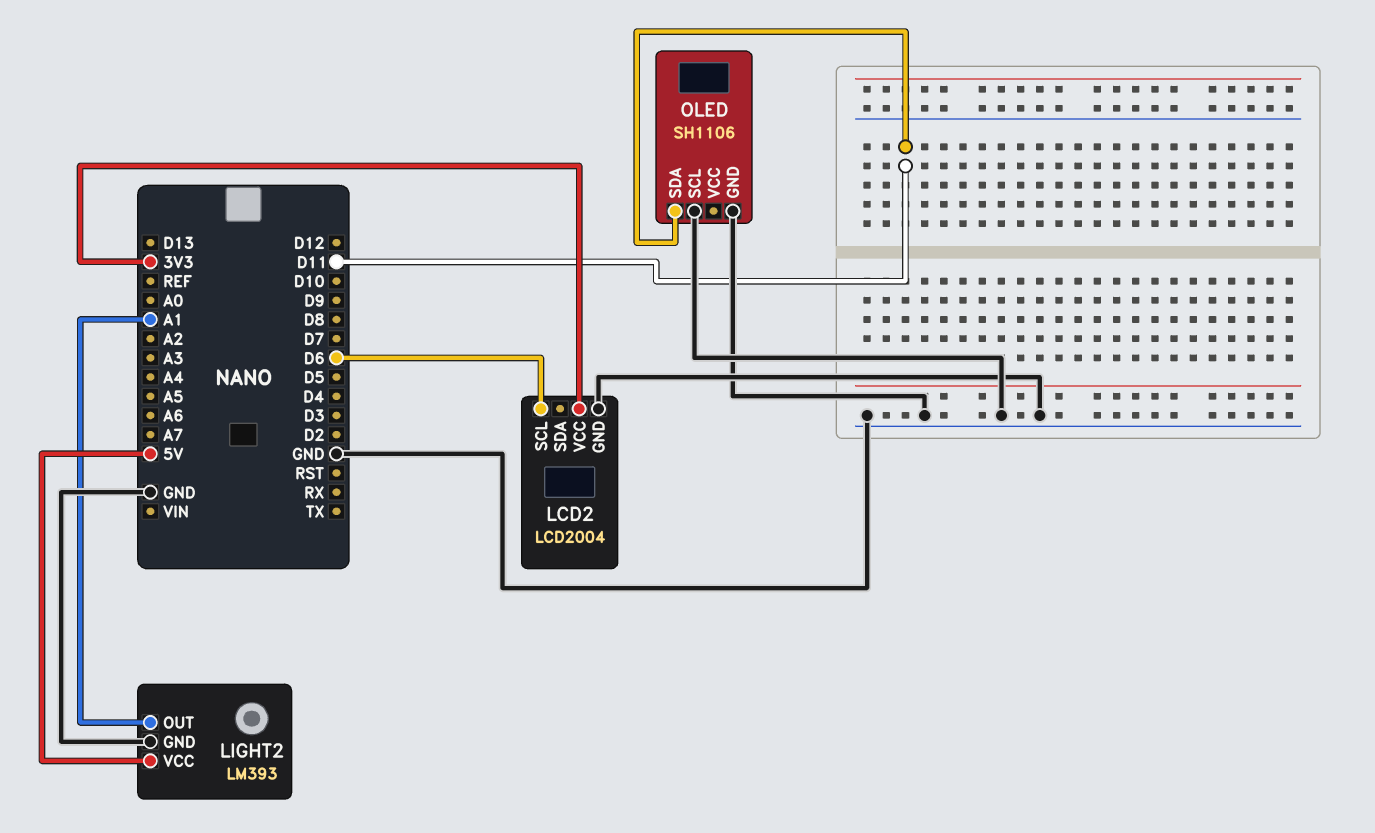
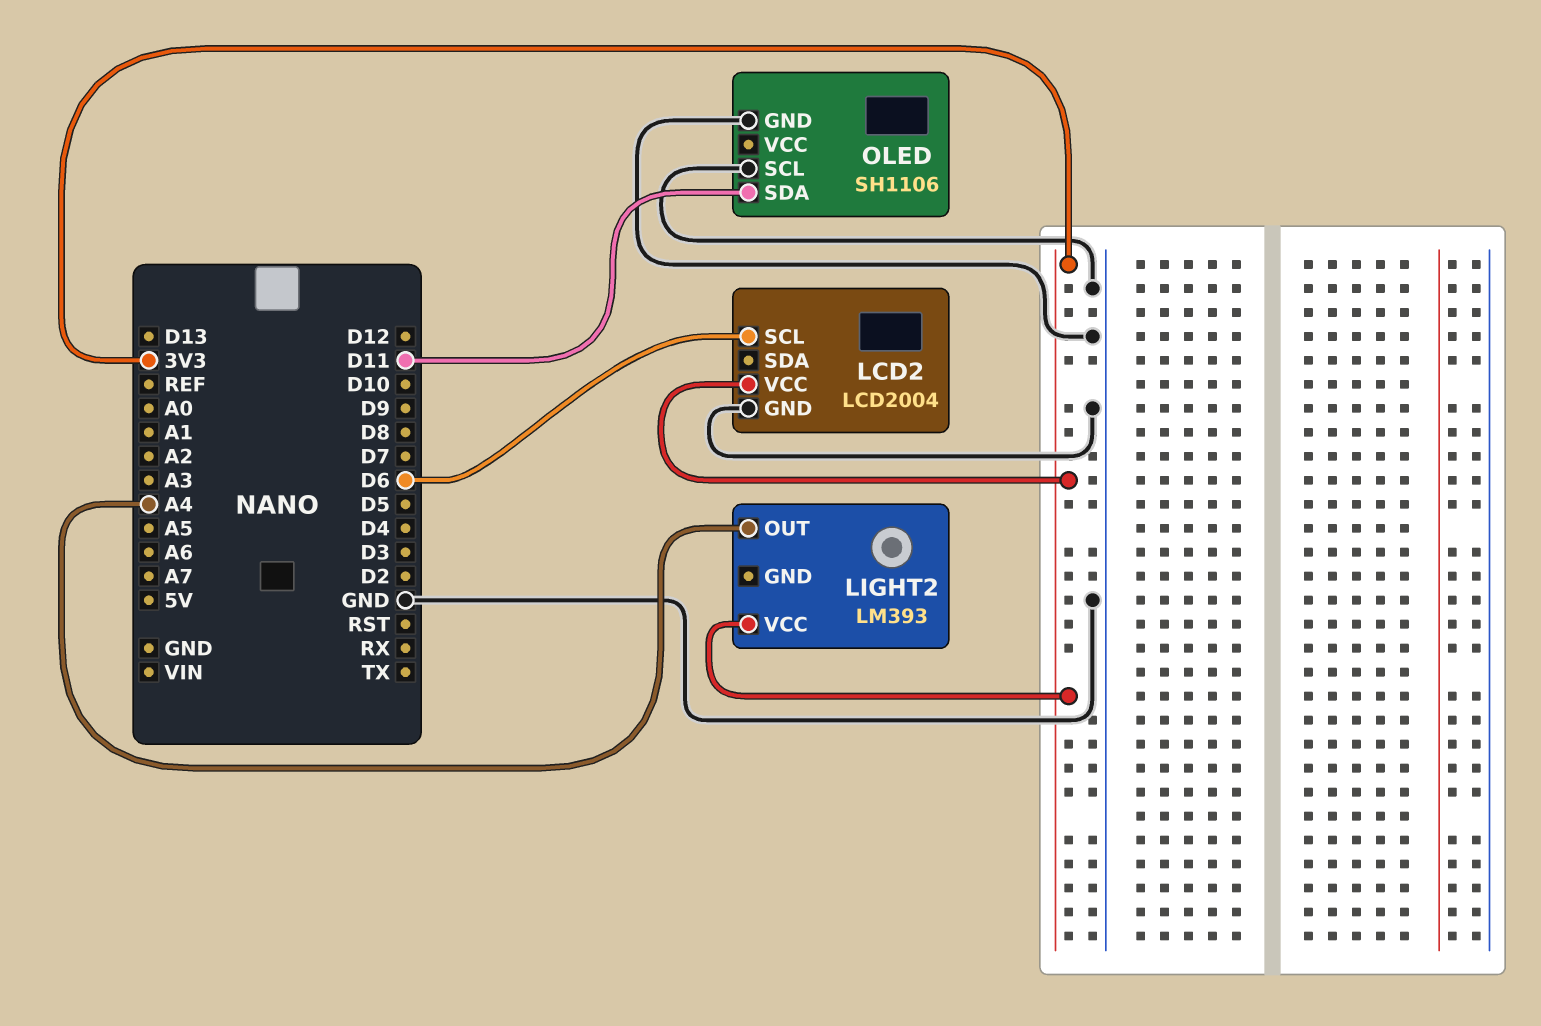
LIGHT2 pin GND: GND -> none
LIGHT2 pin OUT: A1 -> A4
LIGHT2 pin VCC: 5V -> 3V3

